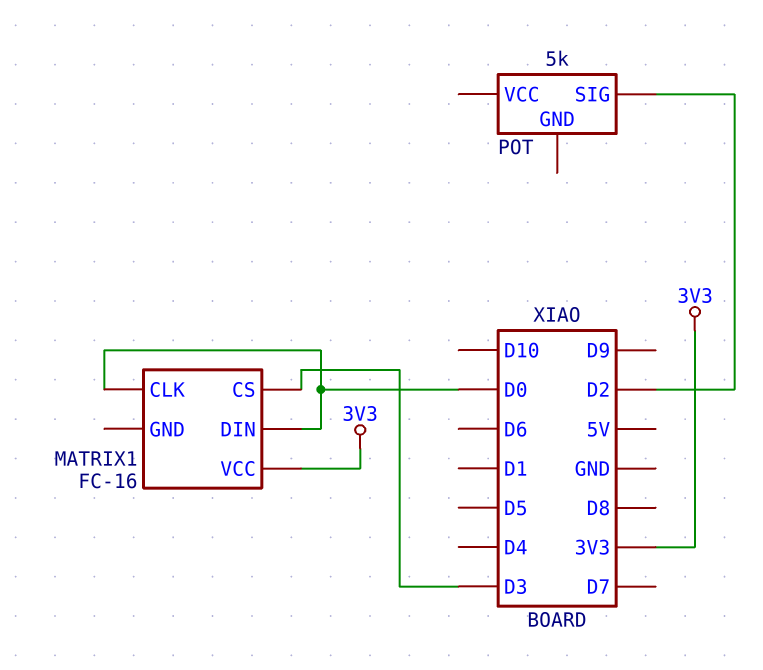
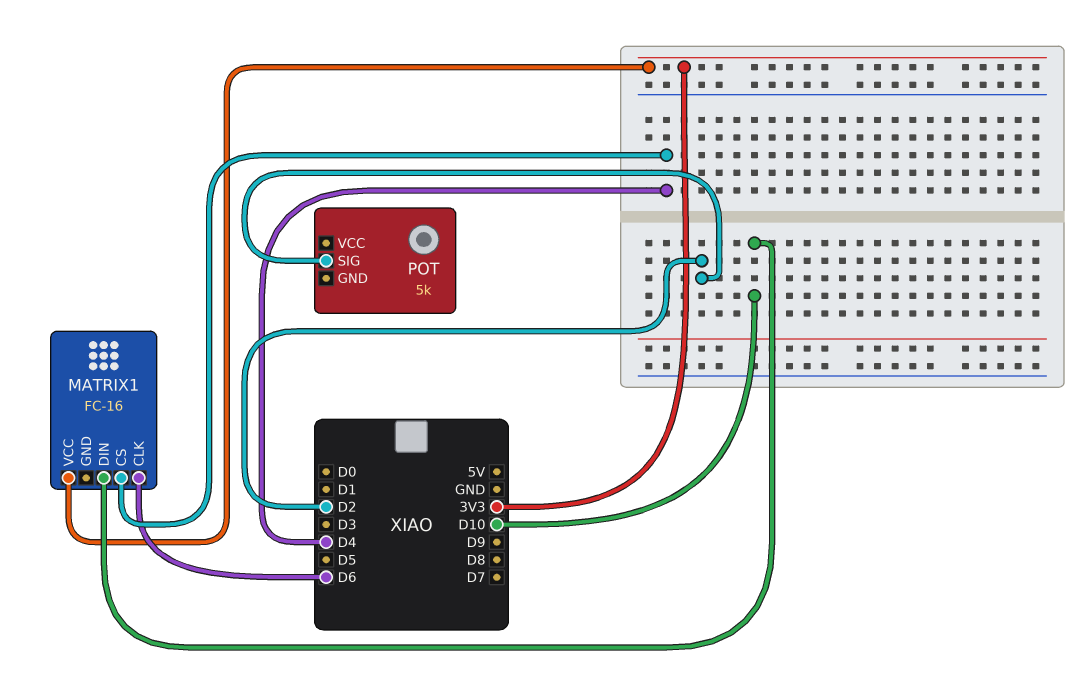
MATRIX1 pin CLK: D0 -> D6
MATRIX1 pin CS: D3 -> D4
MATRIX1 pin DIN: D0 -> D10

